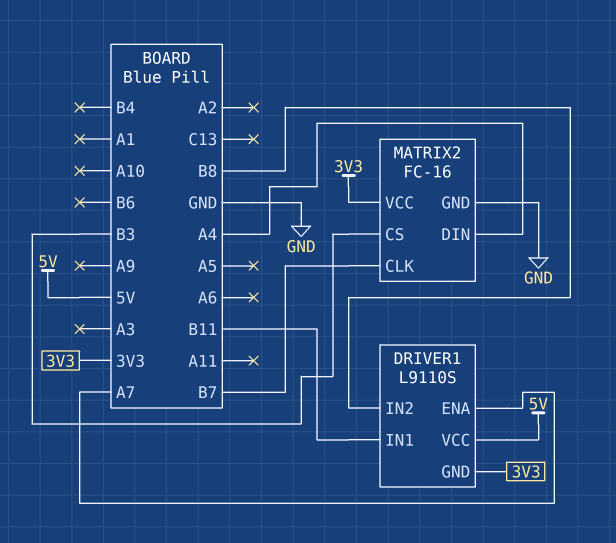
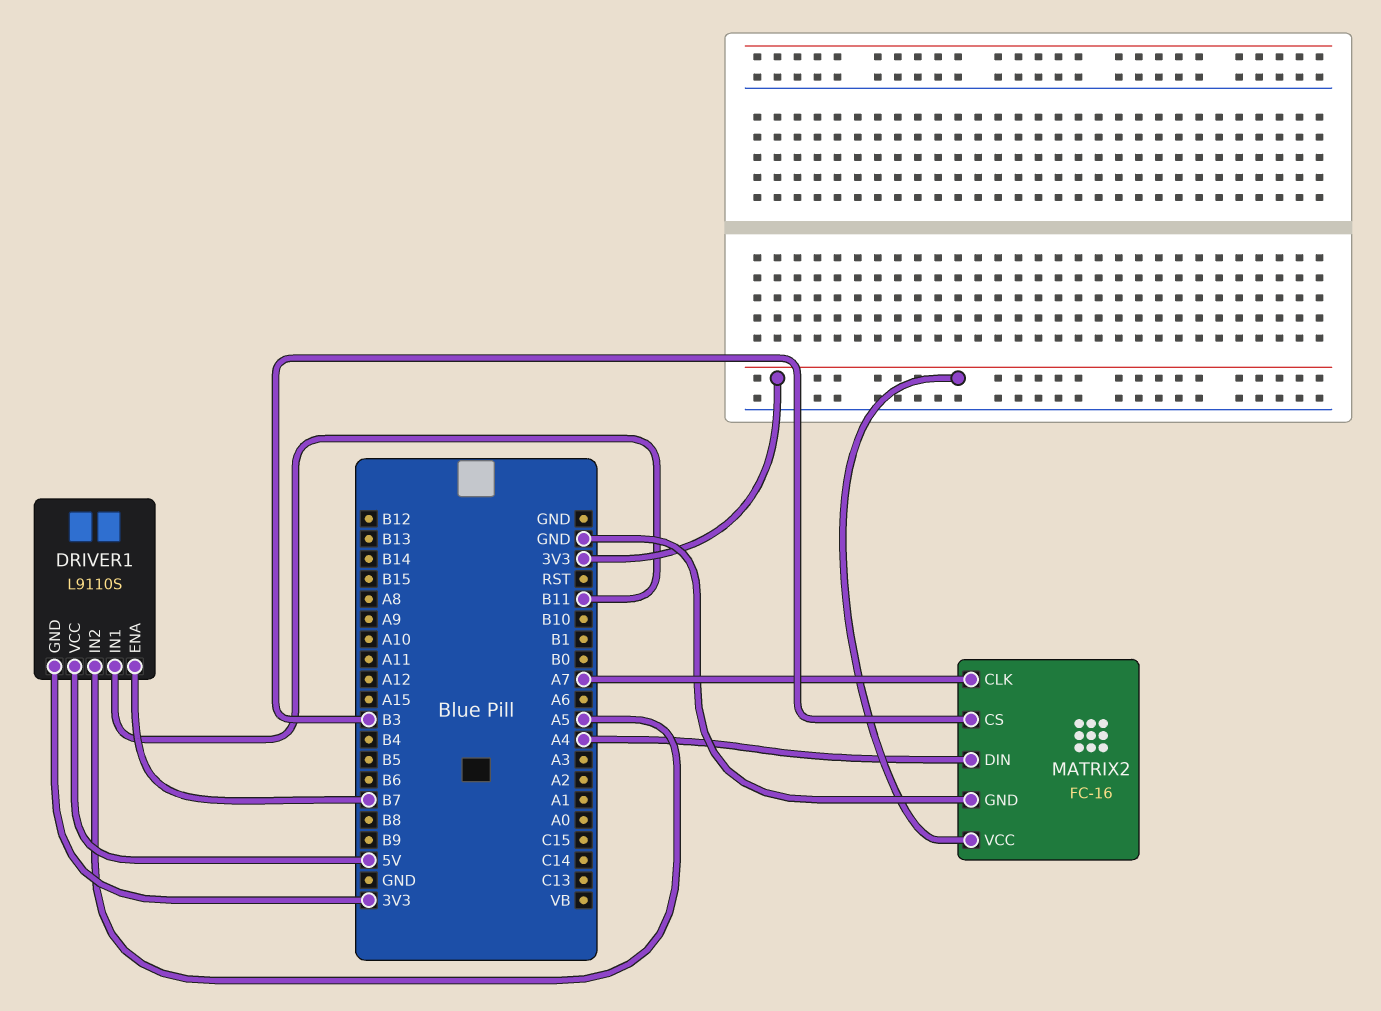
DRIVER1 pin ENA: A7 -> B7
DRIVER1 pin IN2: B8 -> A5
MATRIX2 pin CLK: B7 -> A7

